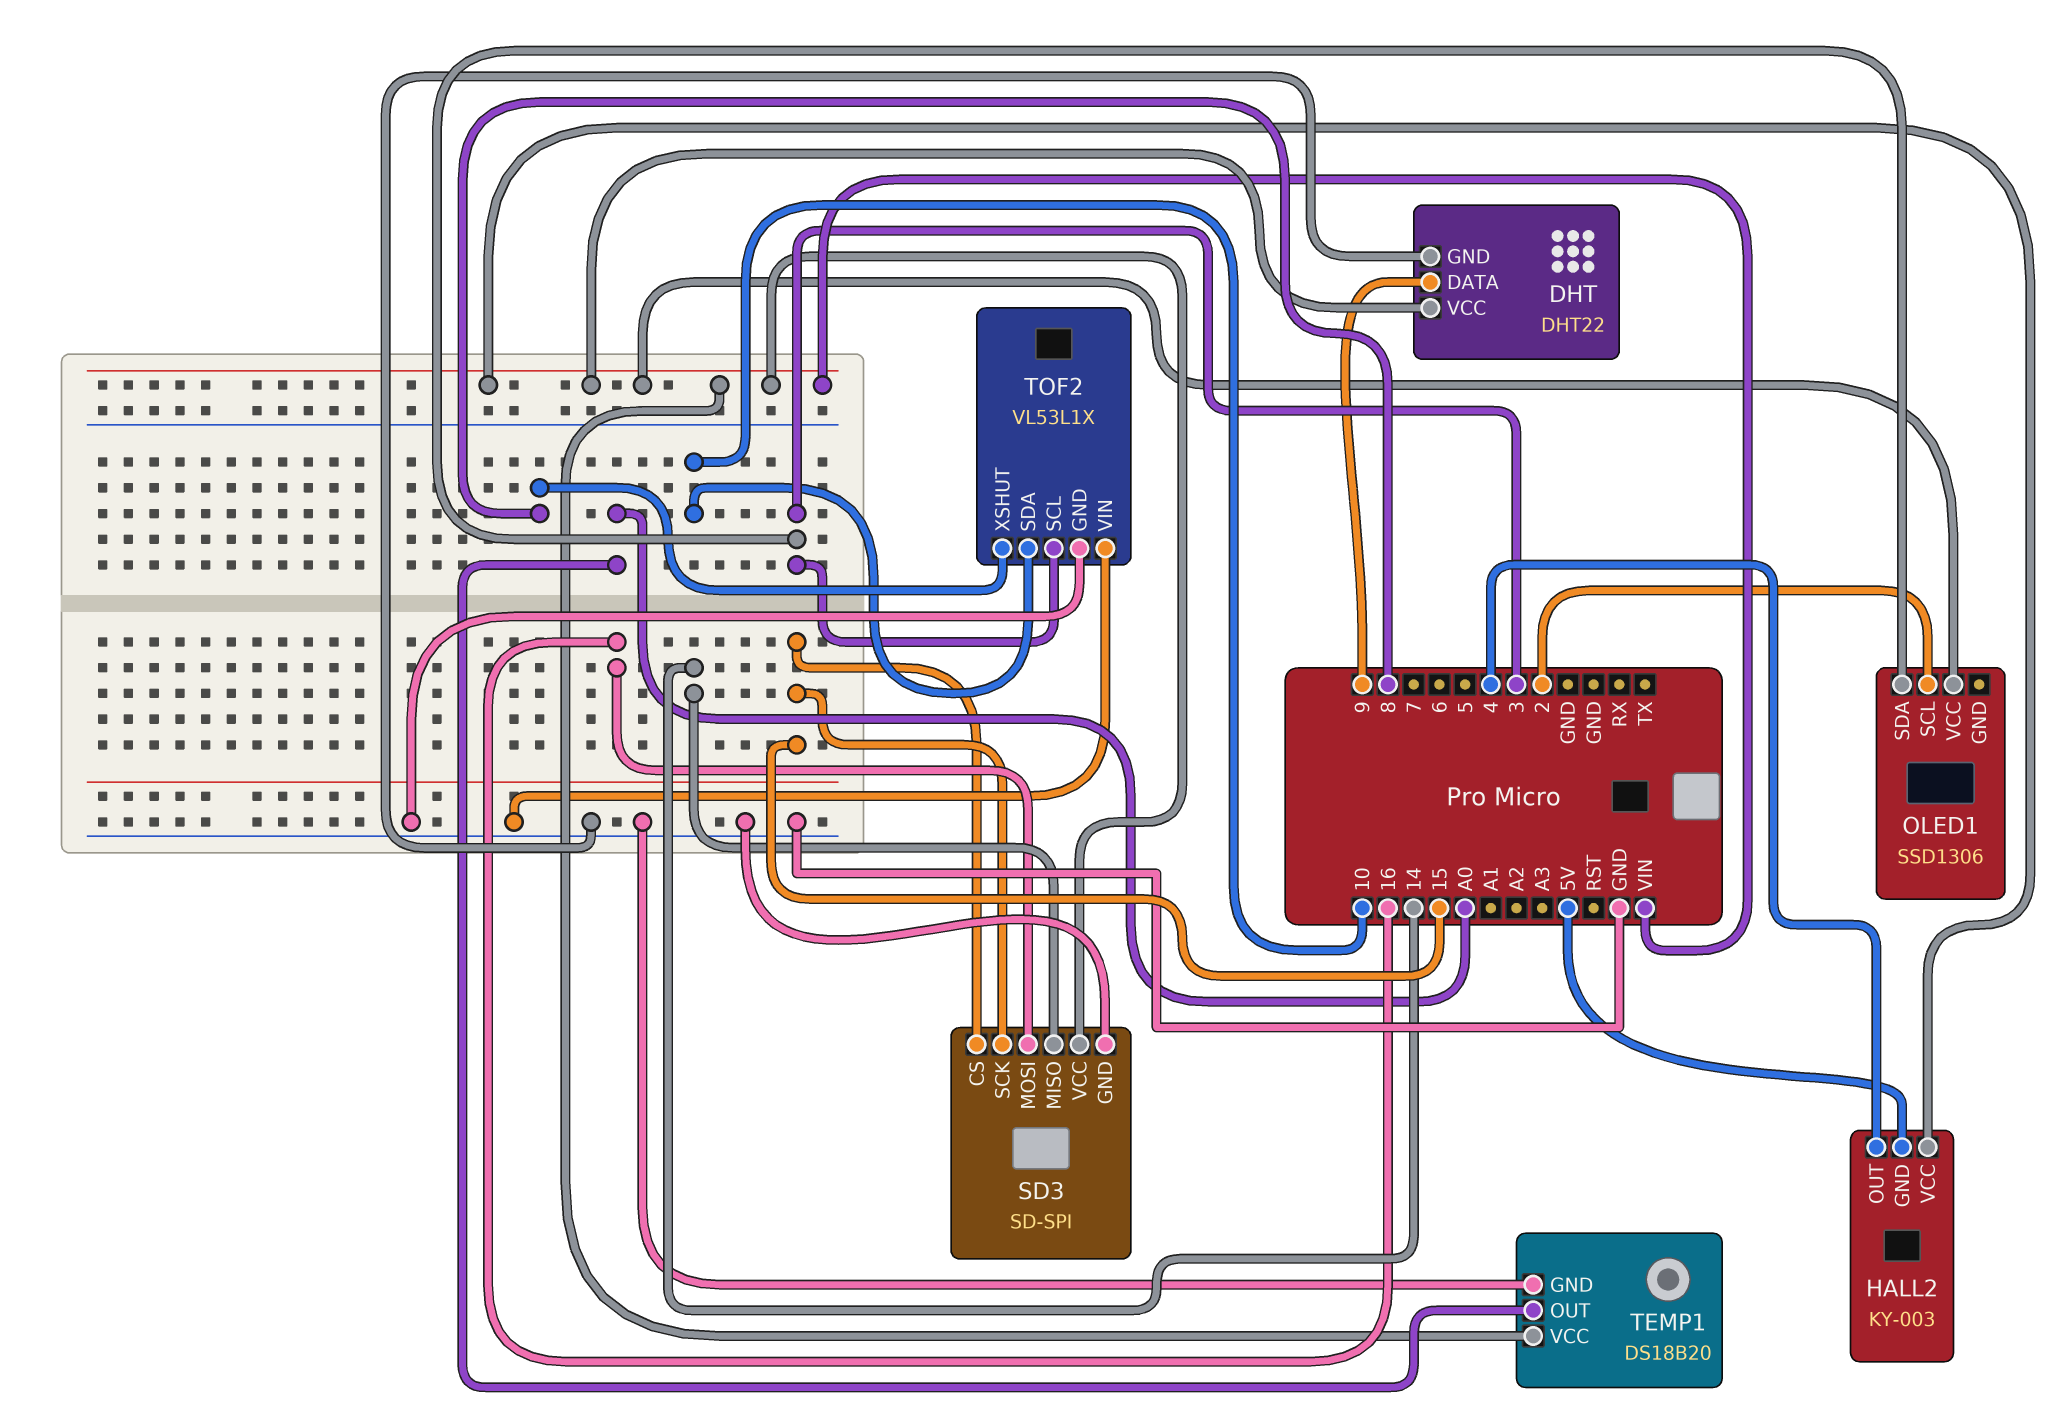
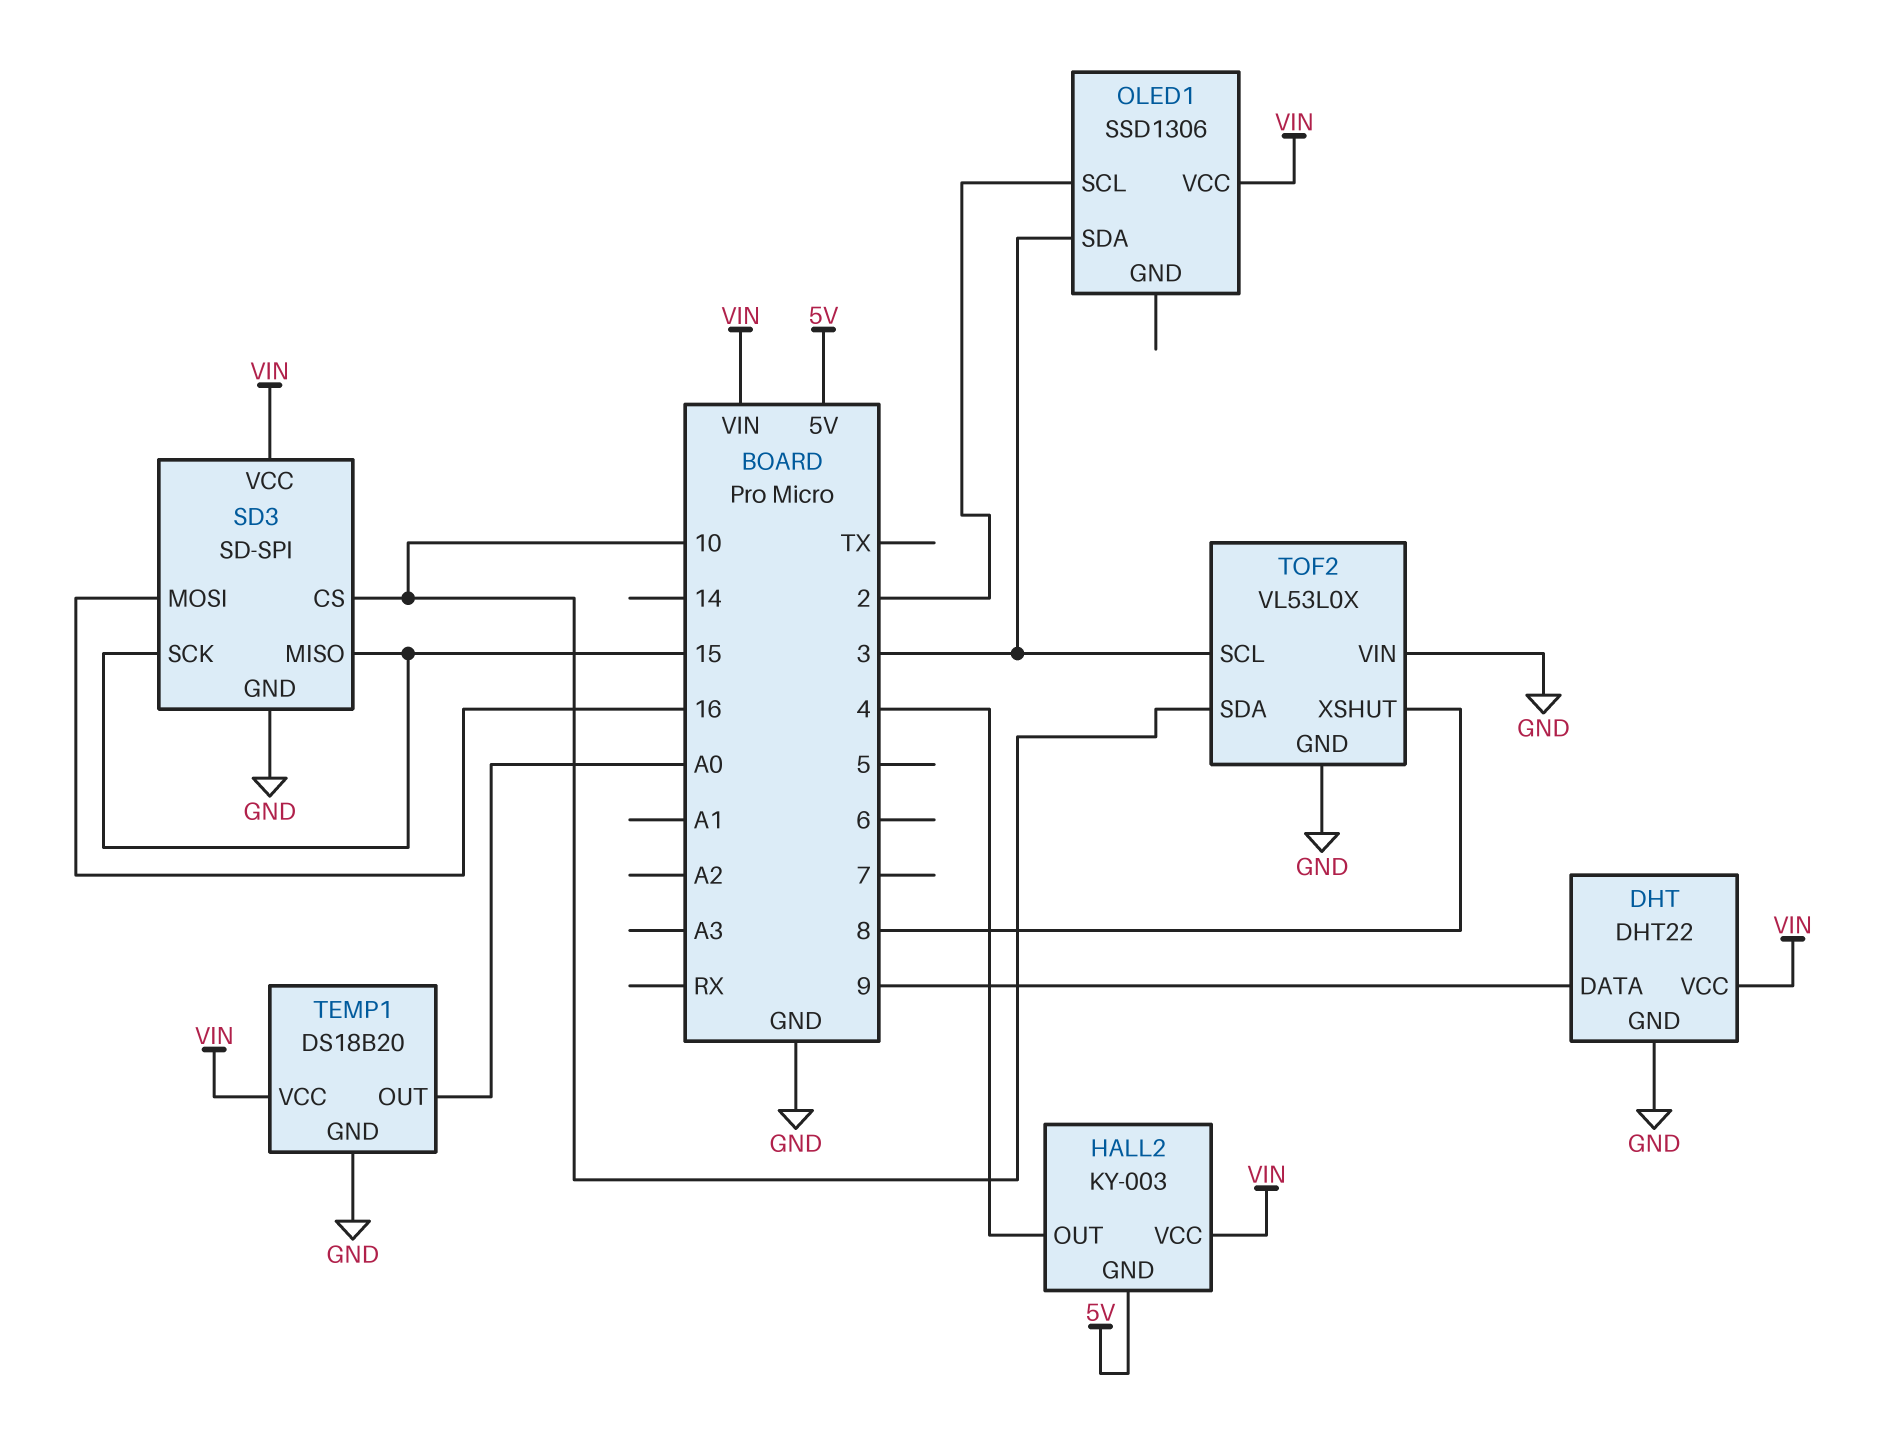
SD3 pin CS: 15 -> 10
SD3 pin MISO: 14 -> 15
TOF2: VL53L1X -> VL53L0X

